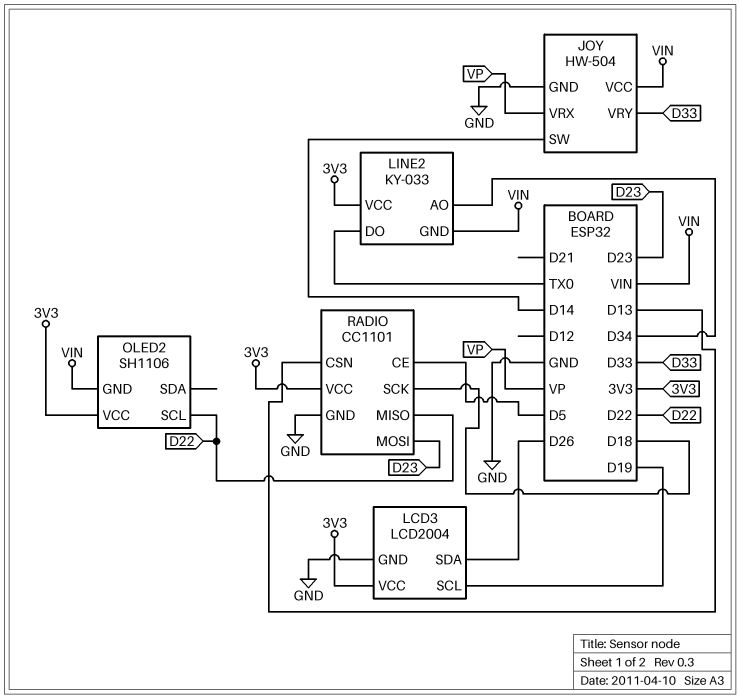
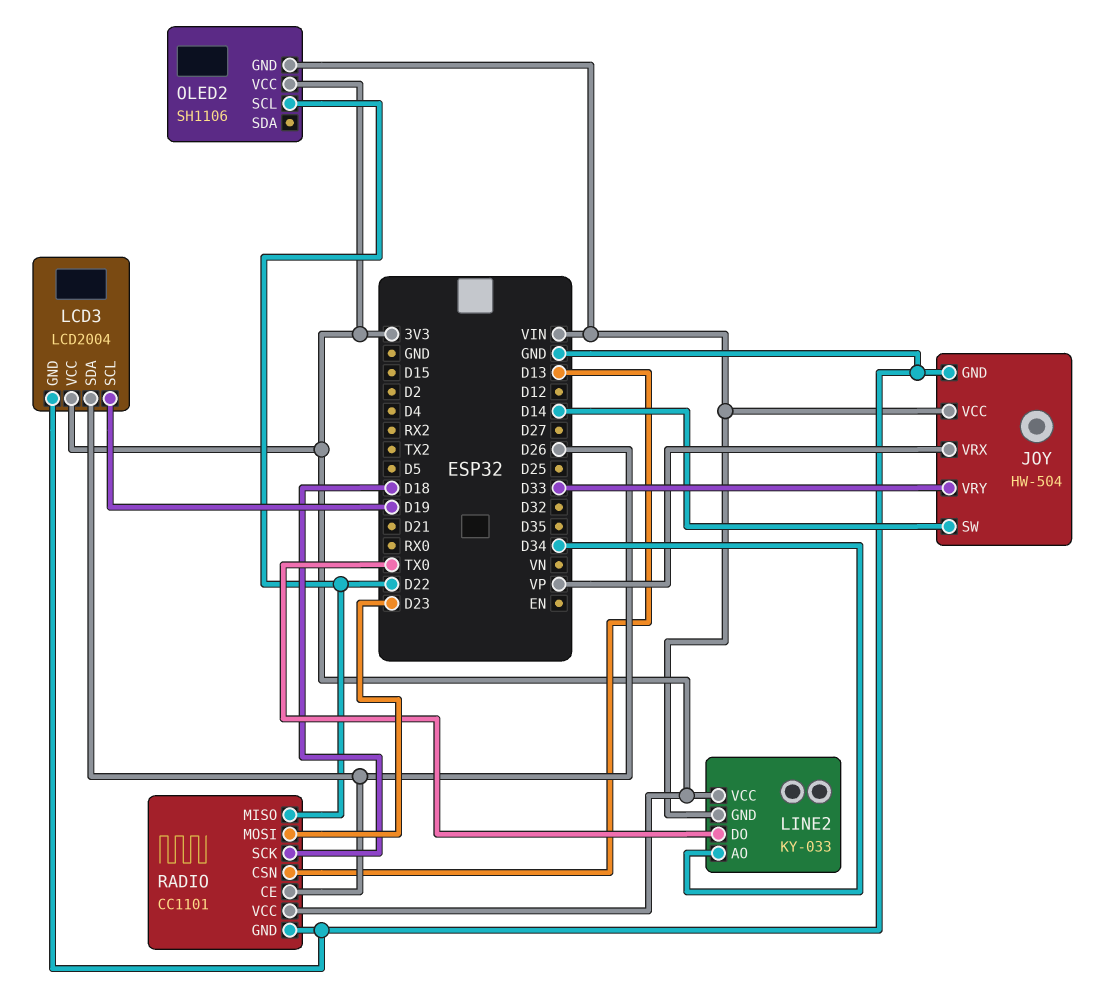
RADIO pin CE: D5 -> D26

